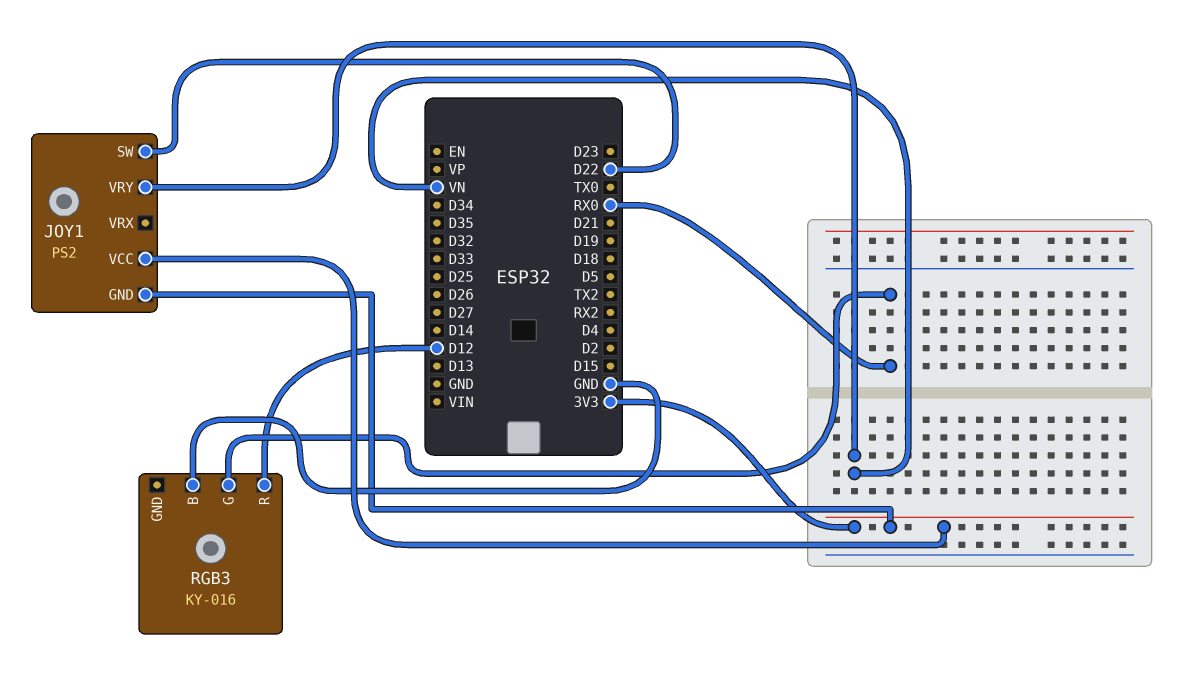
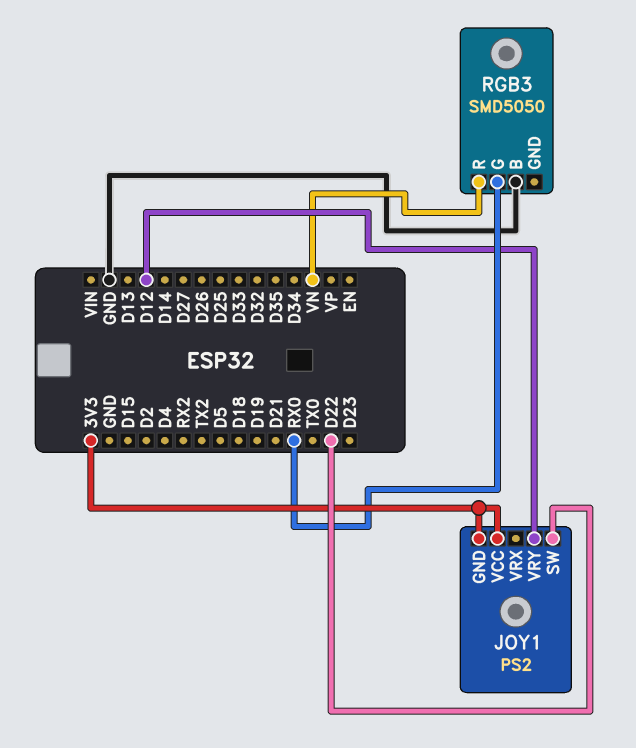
JOY1 pin VRY: VN -> D12
RGB3: KY-016 -> SMD5050
RGB3 pin R: D12 -> VN

